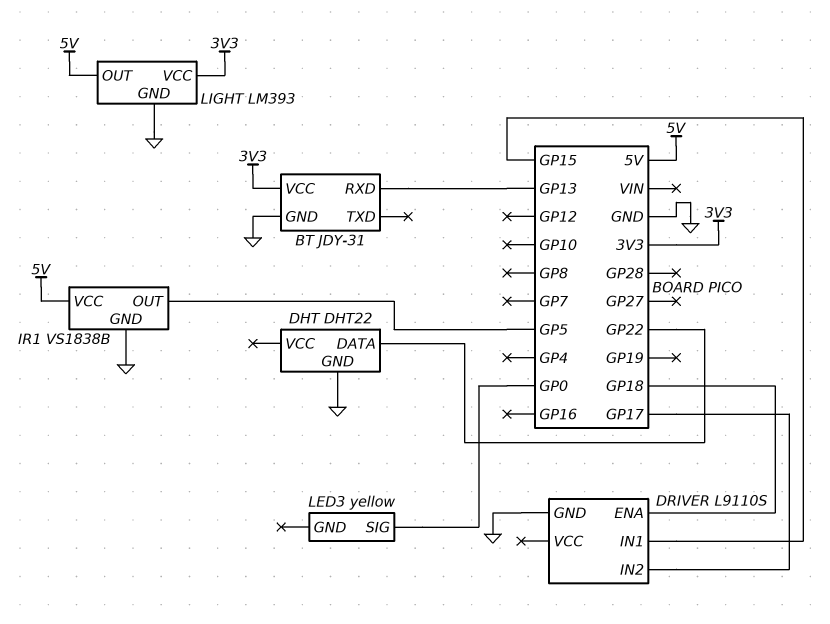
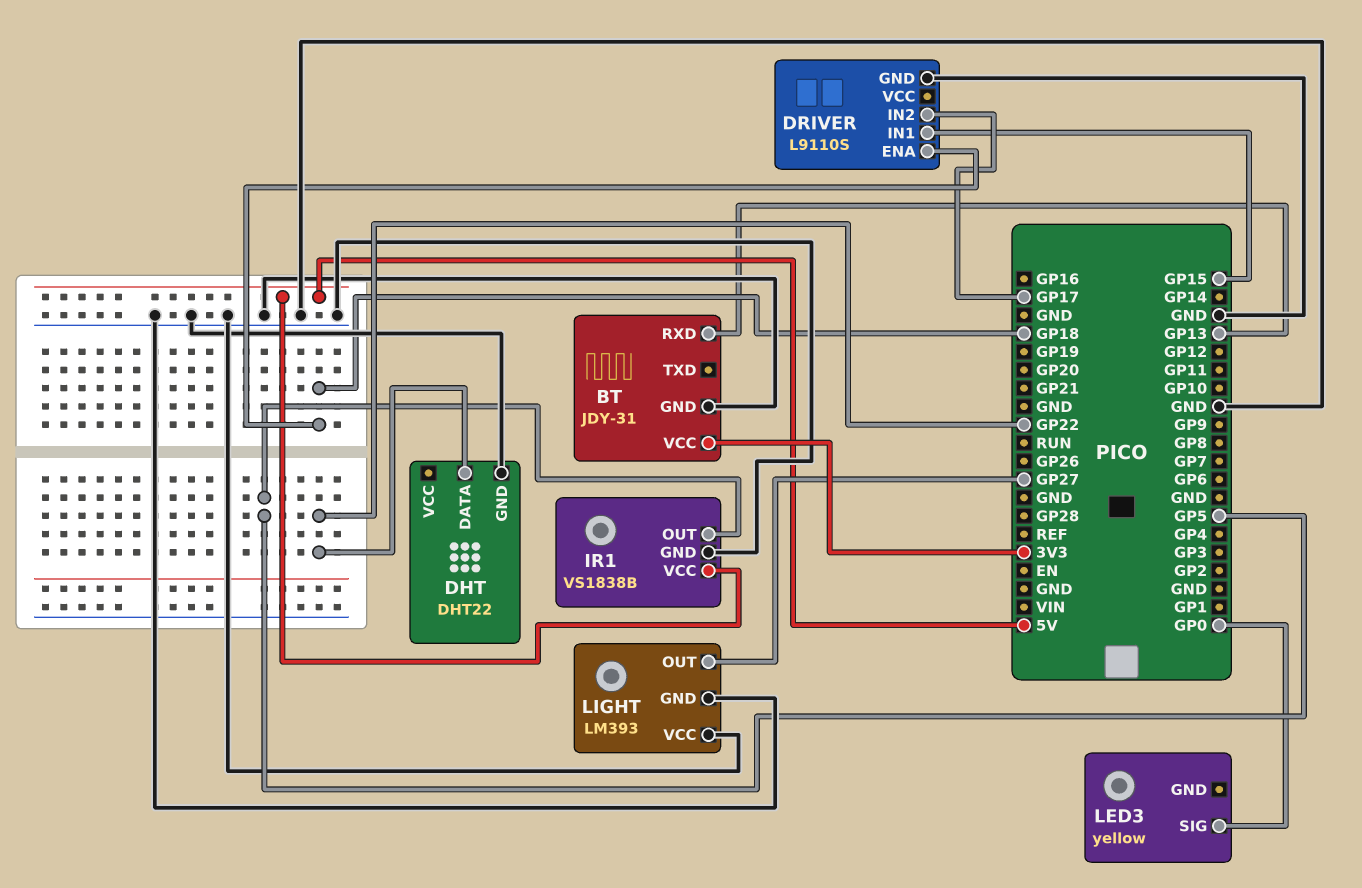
LIGHT pin OUT: 5V -> GP27
LIGHT pin VCC: 3V3 -> GND

